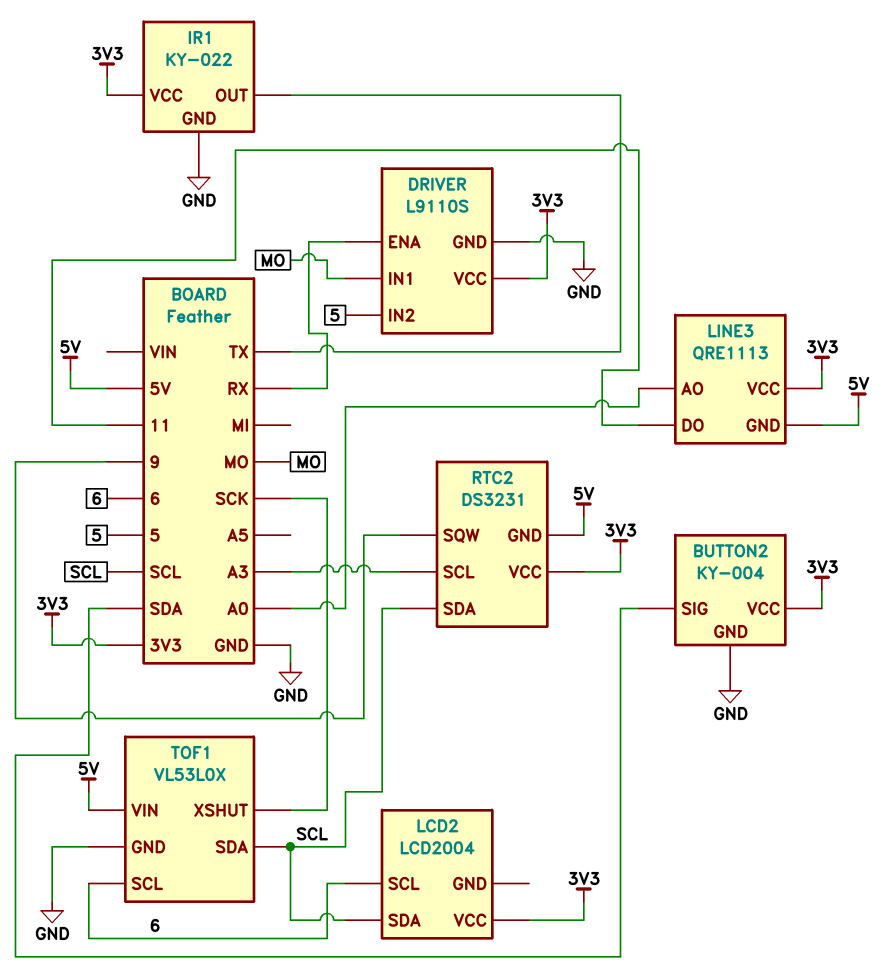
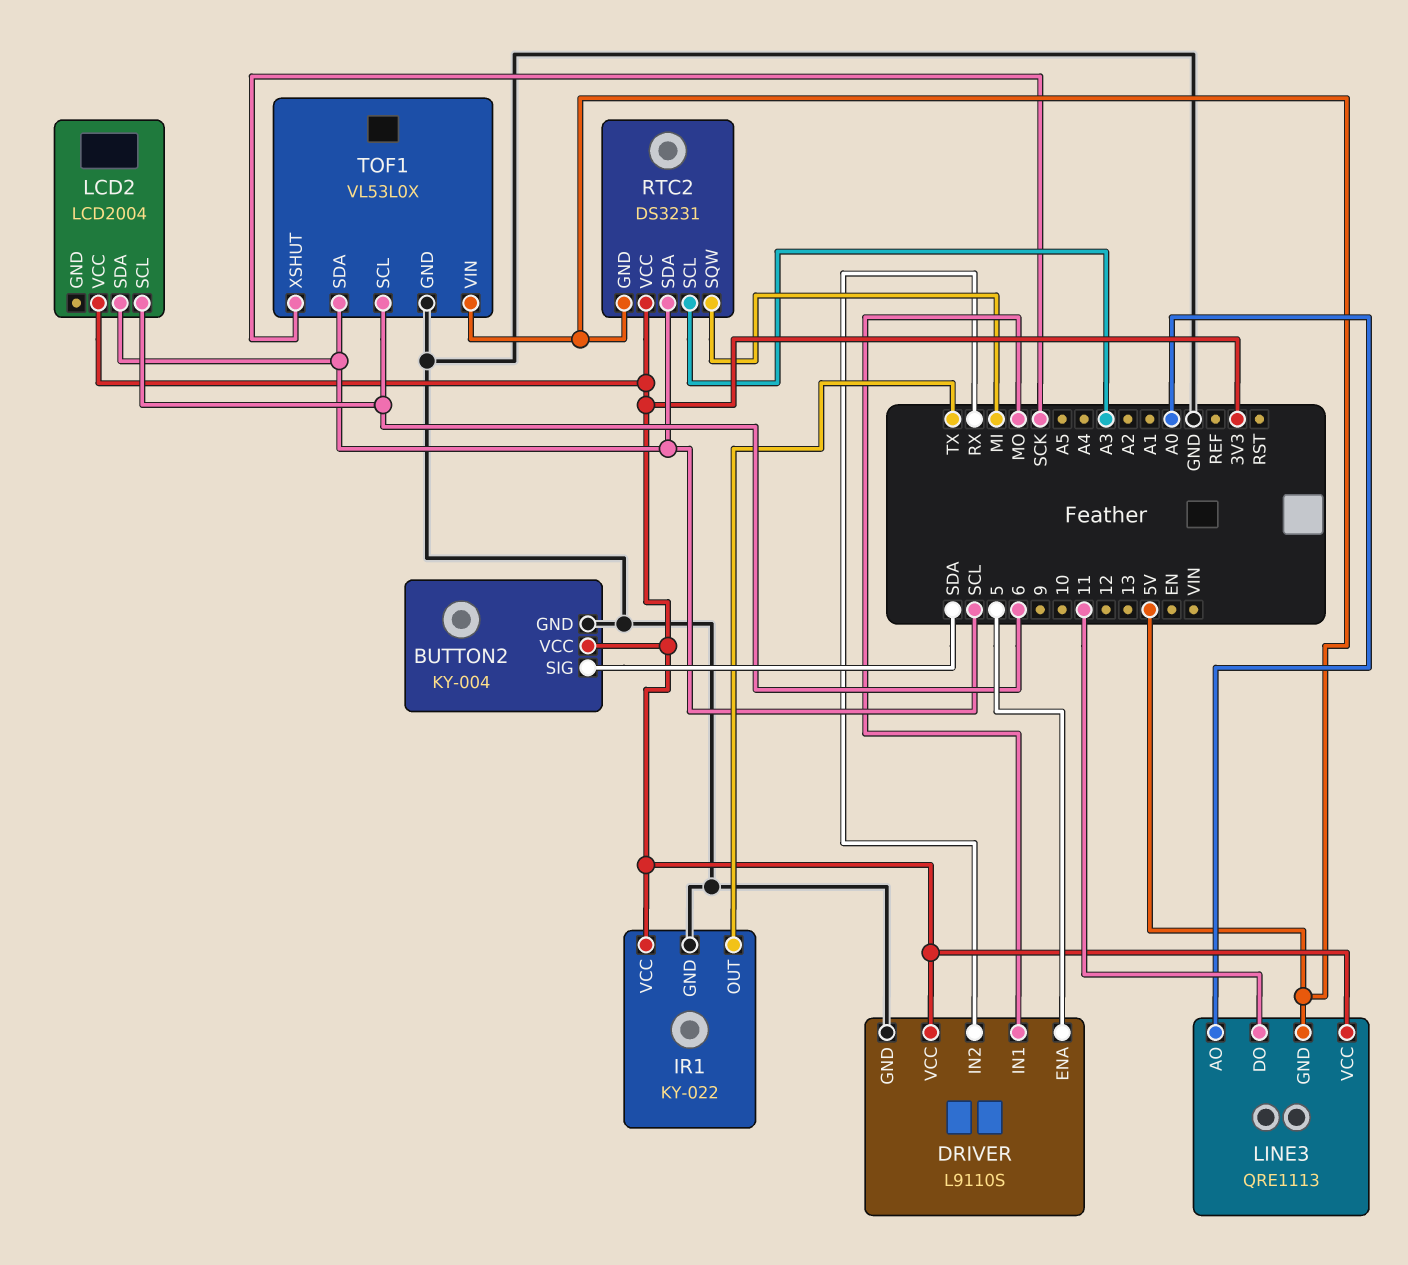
DRIVER pin ENA: RX -> 5
DRIVER pin IN2: 5 -> RX
RTC2 pin SQW: 9 -> MI

